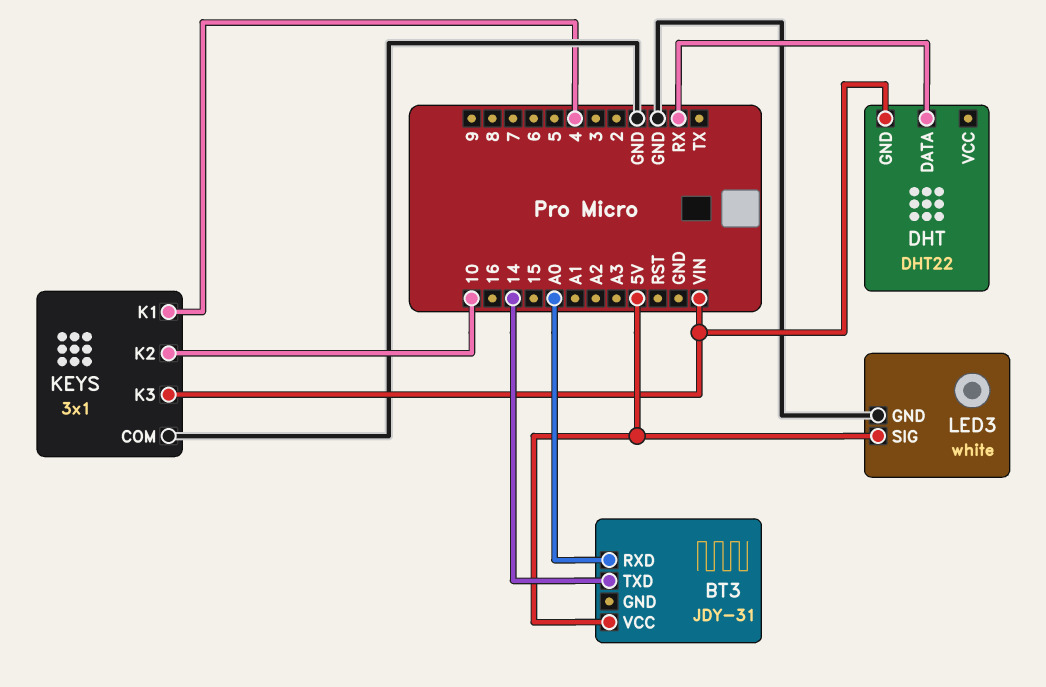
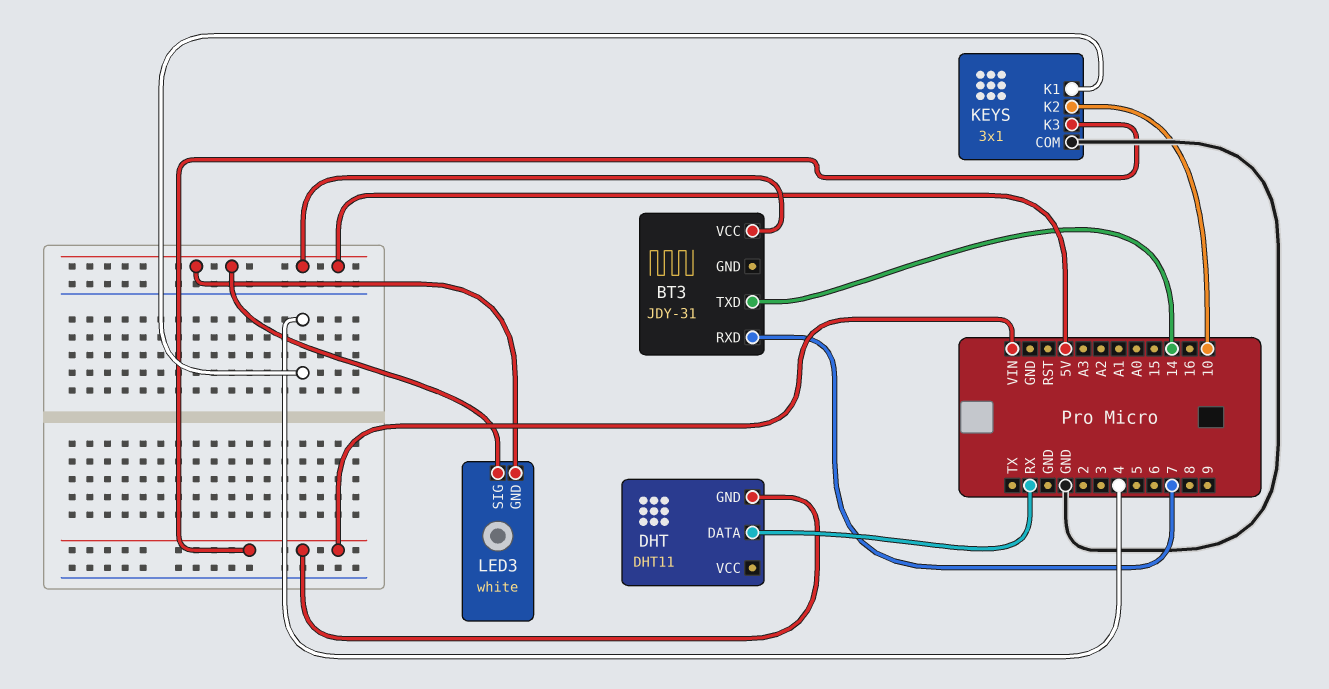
BT3 pin RXD: A0 -> 7
DHT: DHT22 -> DHT11
LED3 pin GND: GND -> 5V

